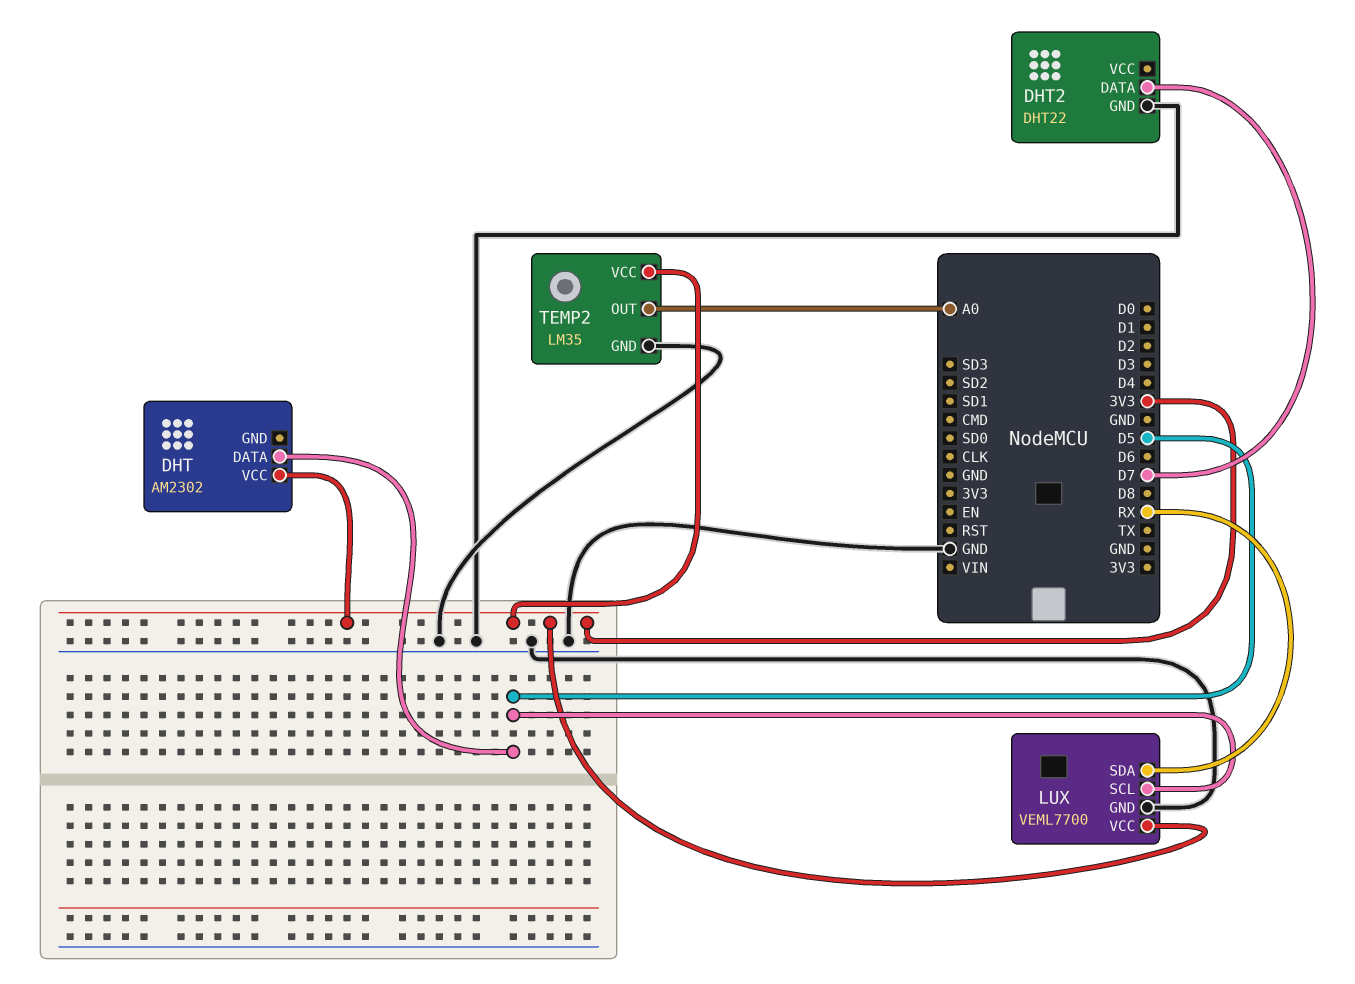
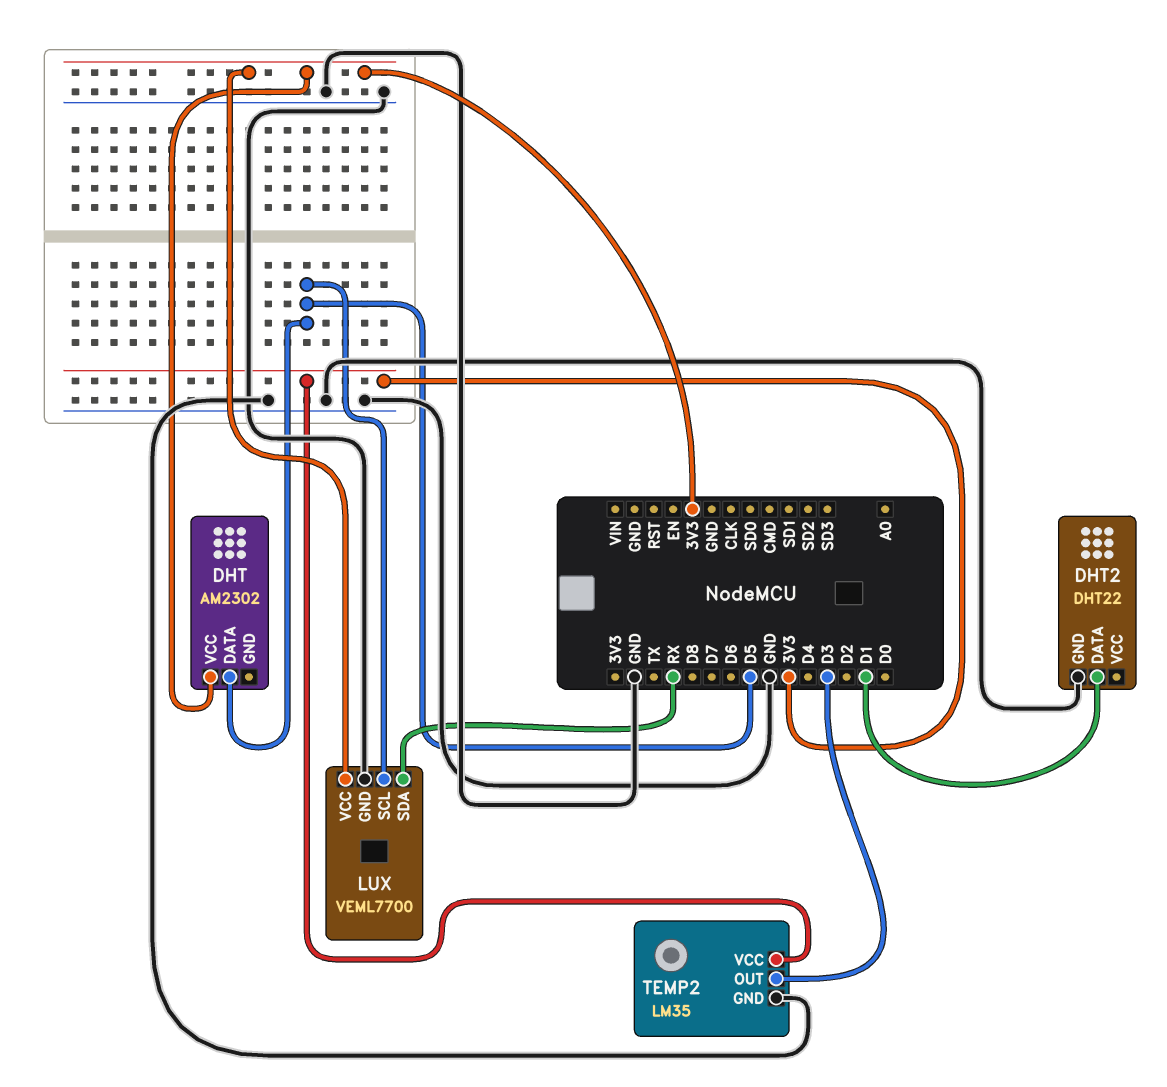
DHT2 pin DATA: D7 -> D1
TEMP2 pin OUT: A0 -> D3

